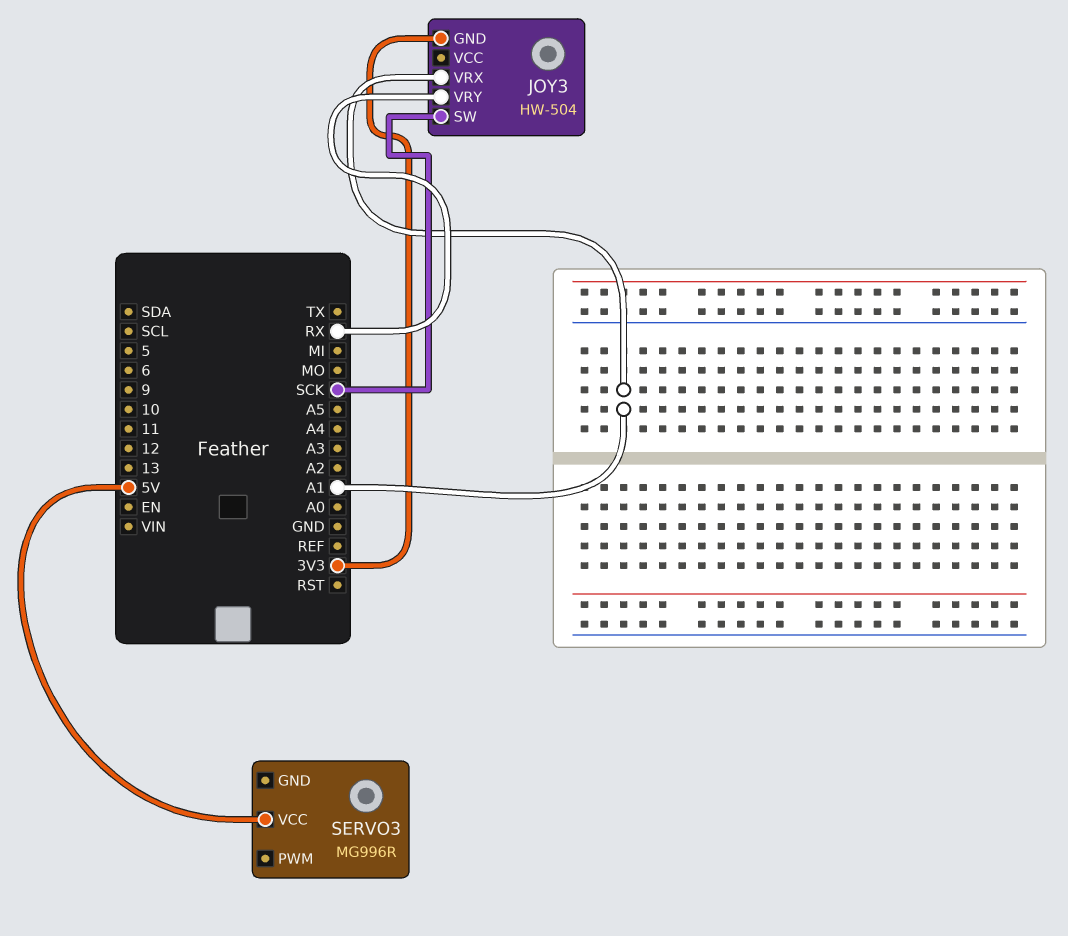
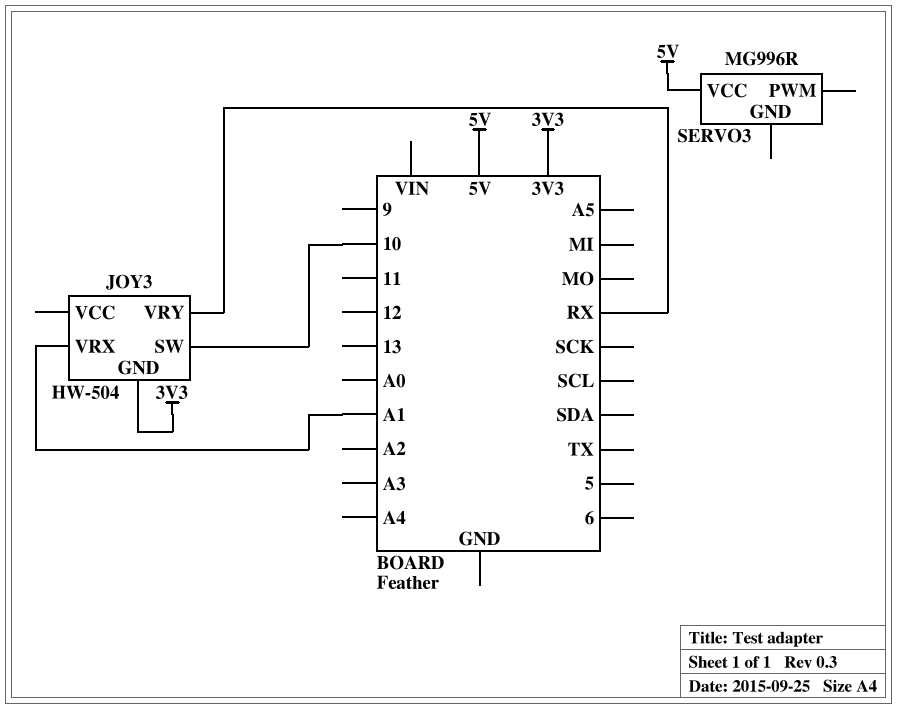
JOY3 pin SW: SCK -> 10

